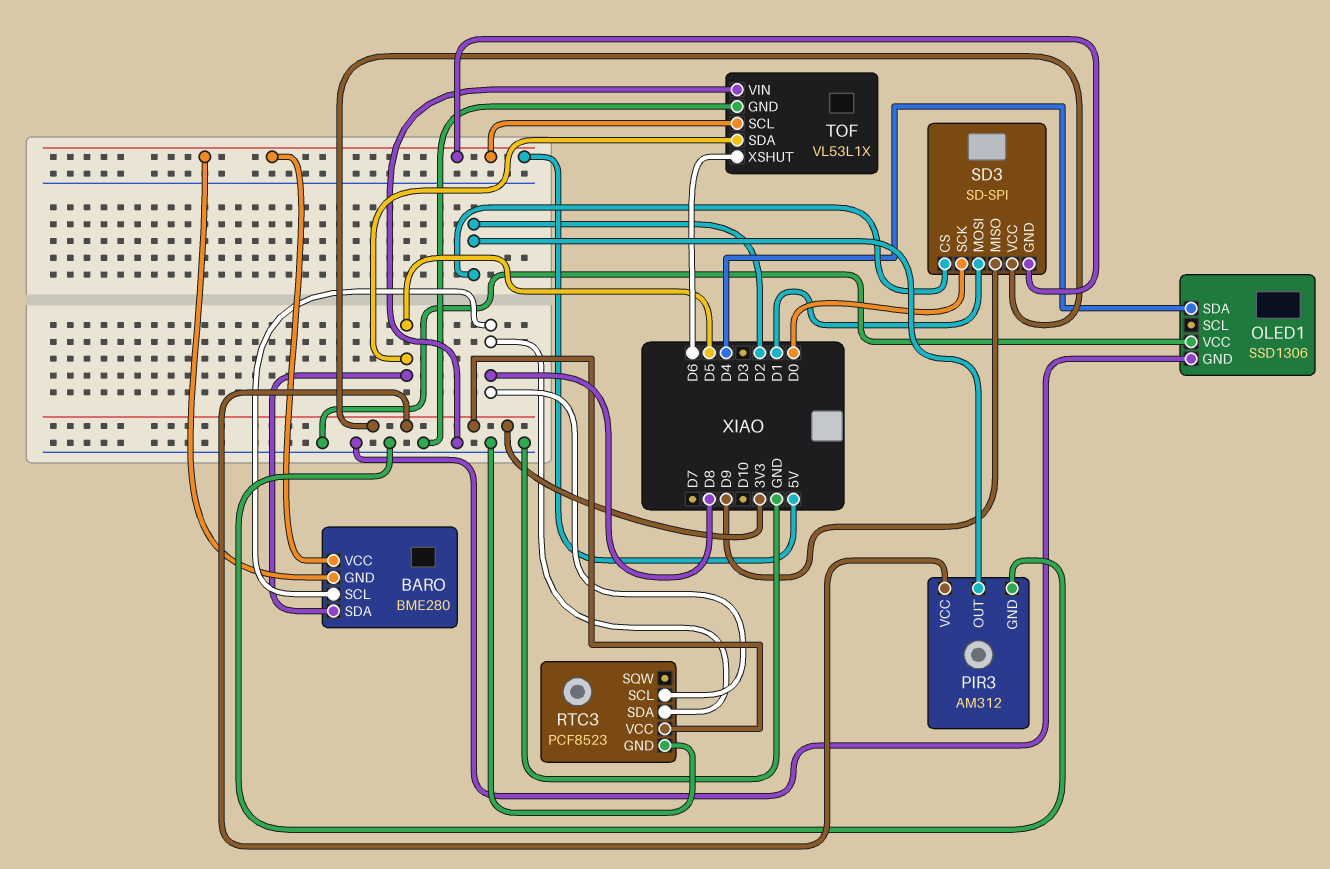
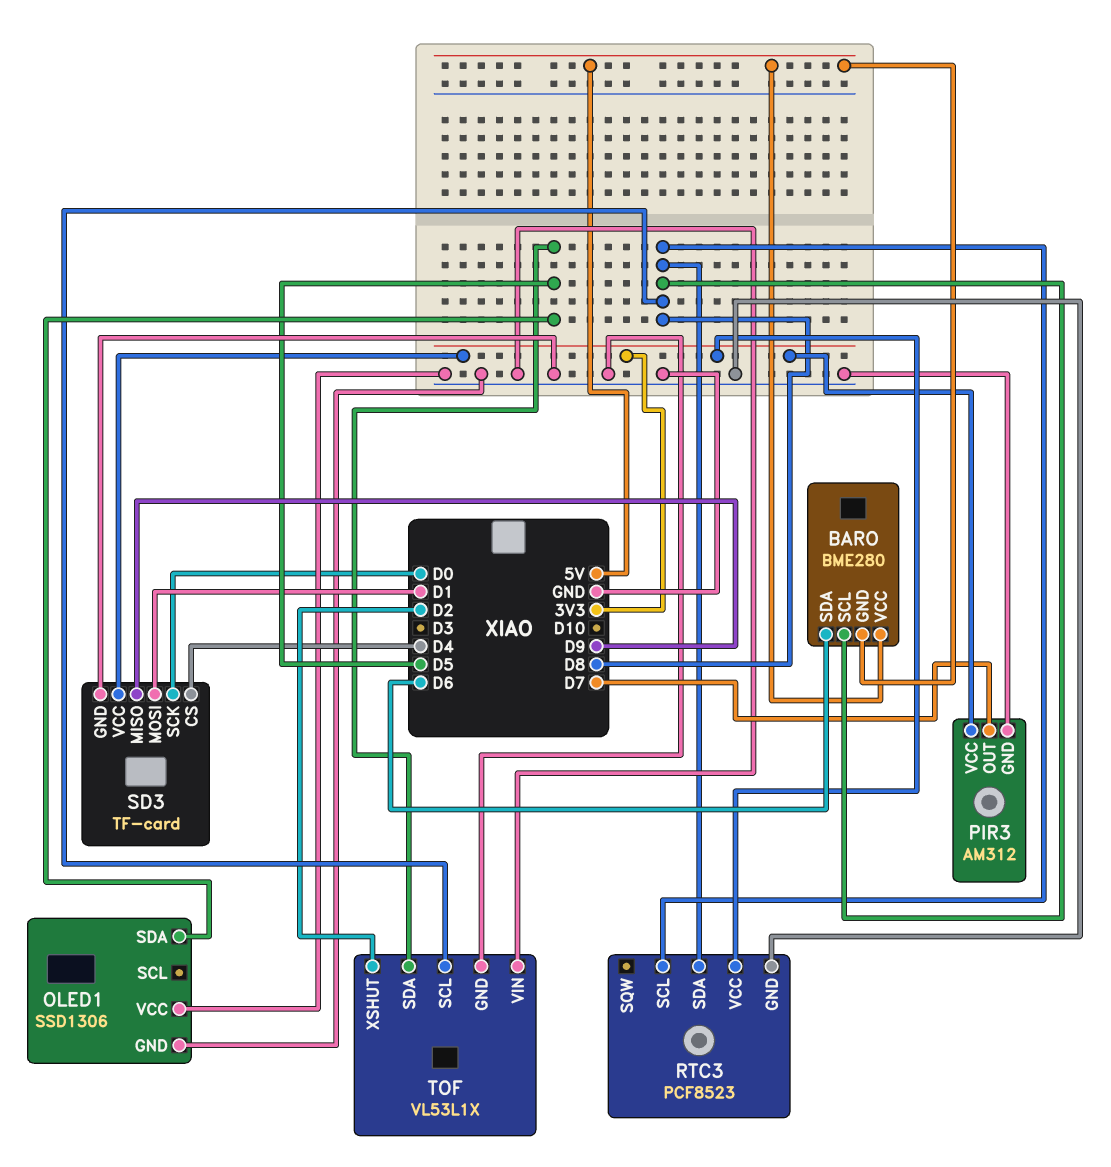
BARO pin SDA: D5 -> D6
OLED1 pin SDA: D4 -> D5
PIR3 pin OUT: D2 -> D7
SD3: SD-SPI -> TF-card
SD3 pin CS: D2 -> D4
SD3 pin GND: 5V -> GND
TOF pin SCL: 5V -> D8
TOF pin XSHUT: D6 -> D2

